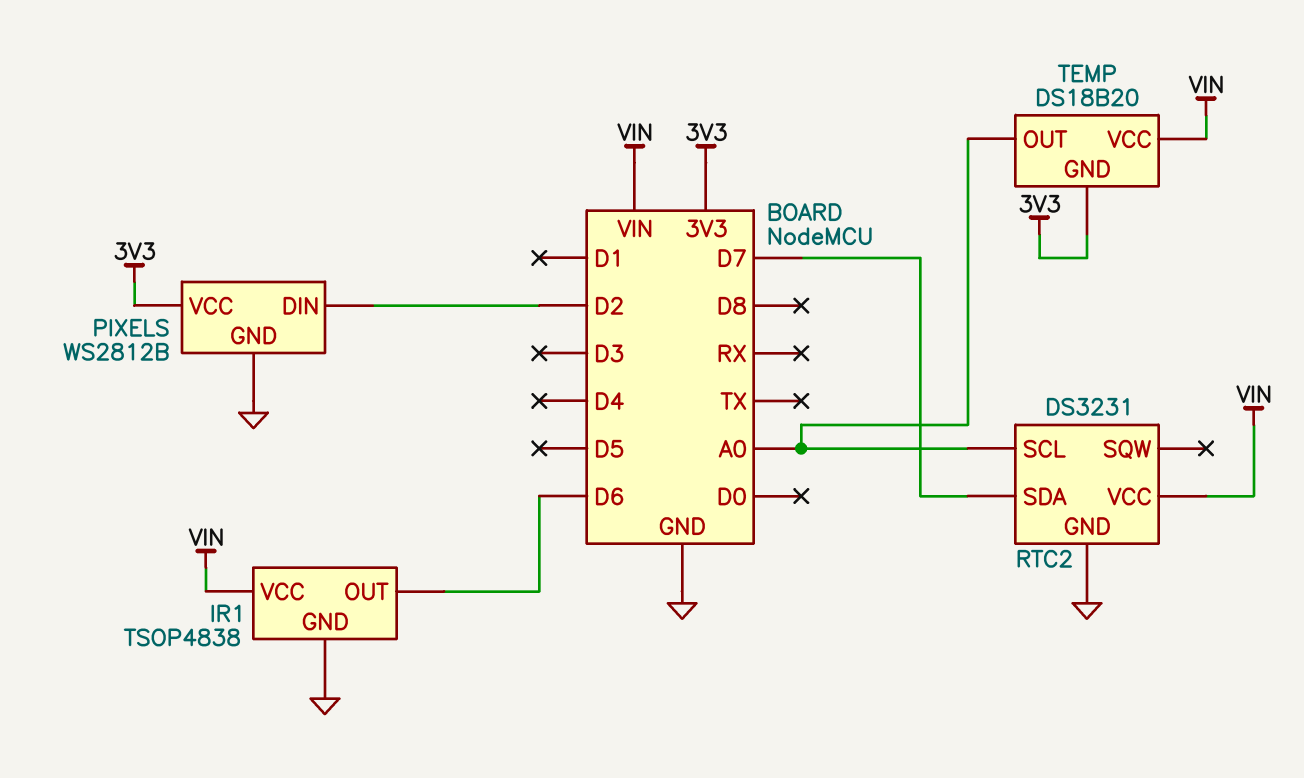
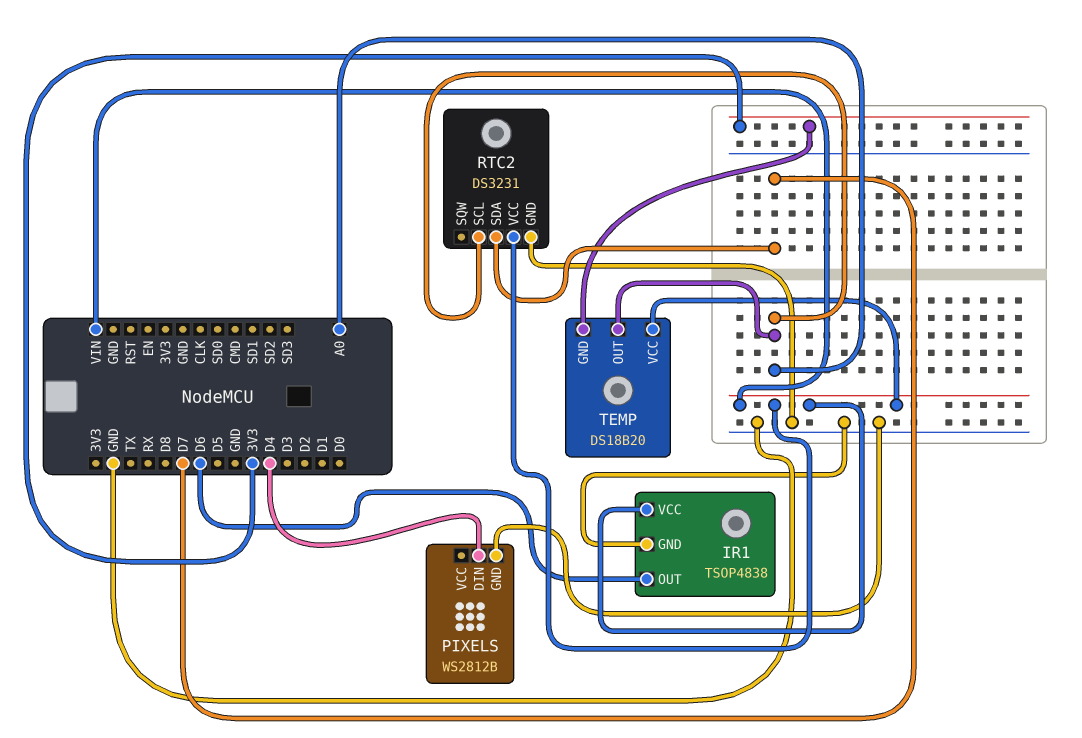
PIXELS pin DIN: D2 -> D4
PIXELS pin VCC: 3V3 -> none

